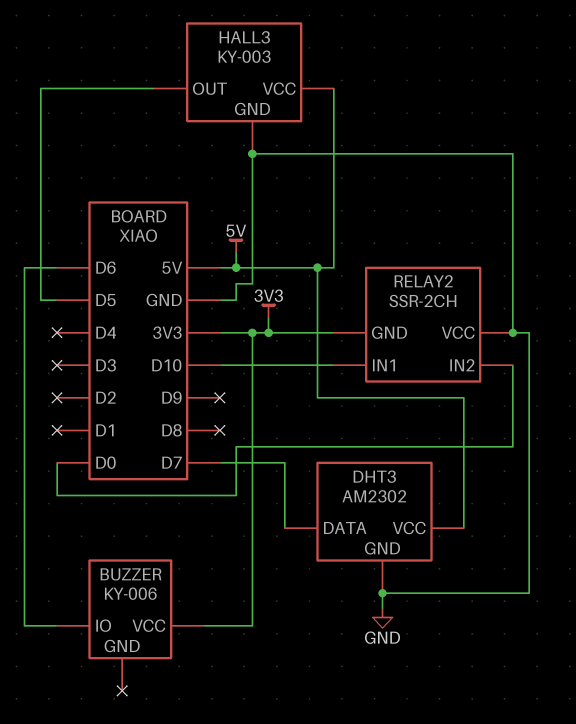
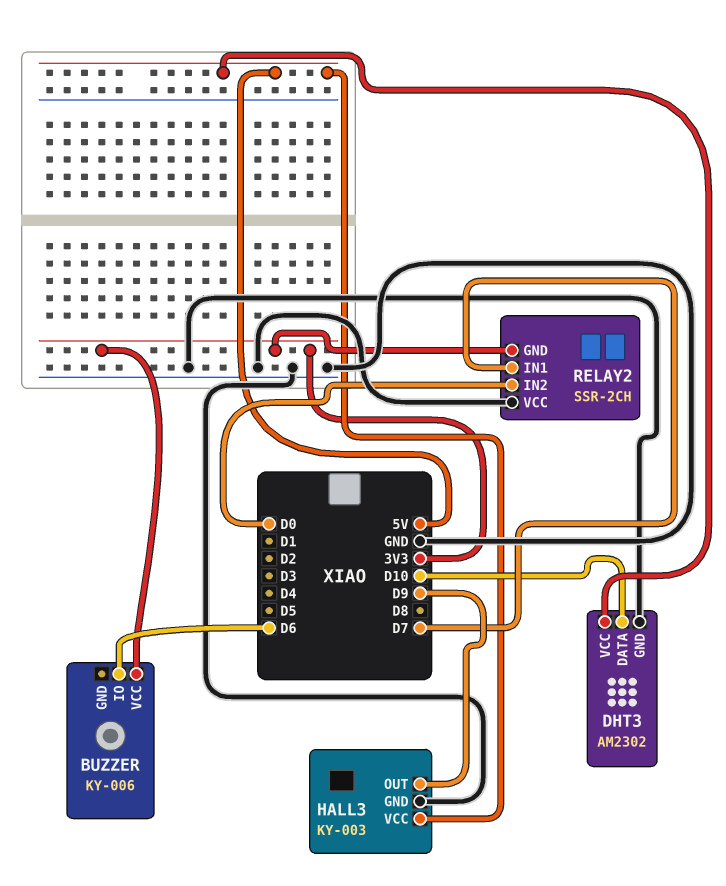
DHT3 pin DATA: D7 -> D10
HALL3 pin OUT: D5 -> D9
RELAY2 pin IN1: D10 -> D7

